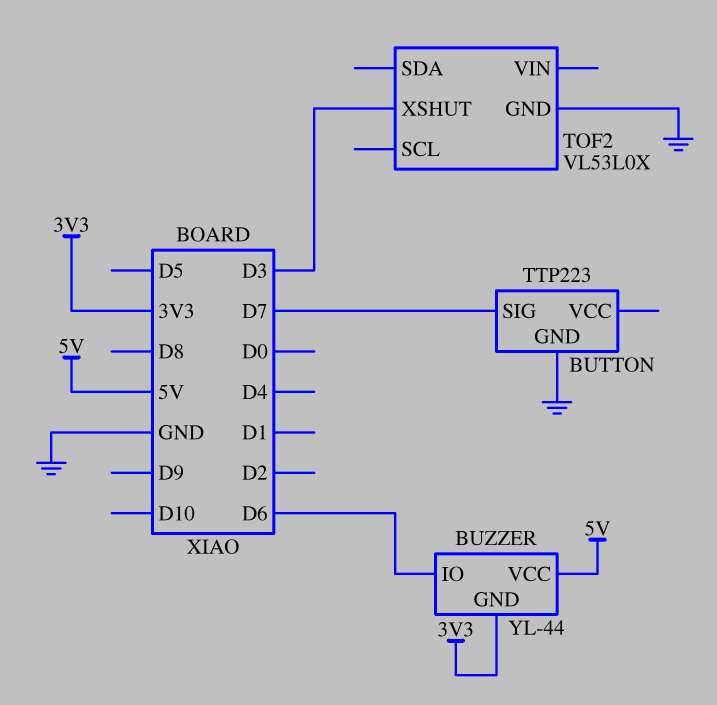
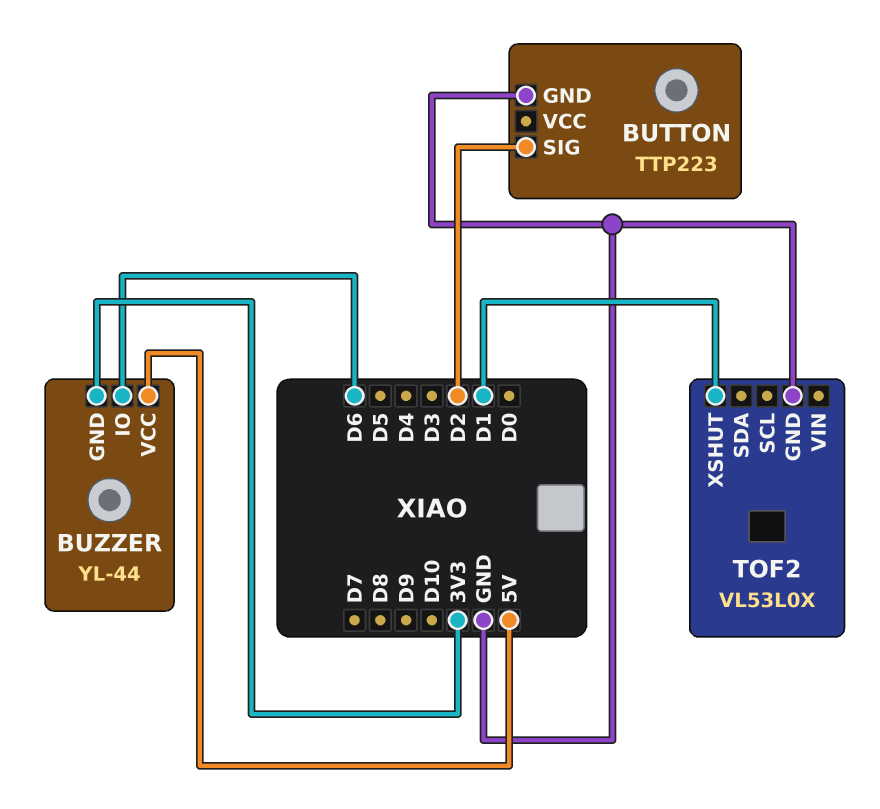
BUTTON pin SIG: D7 -> D2
TOF2 pin XSHUT: D3 -> D1

